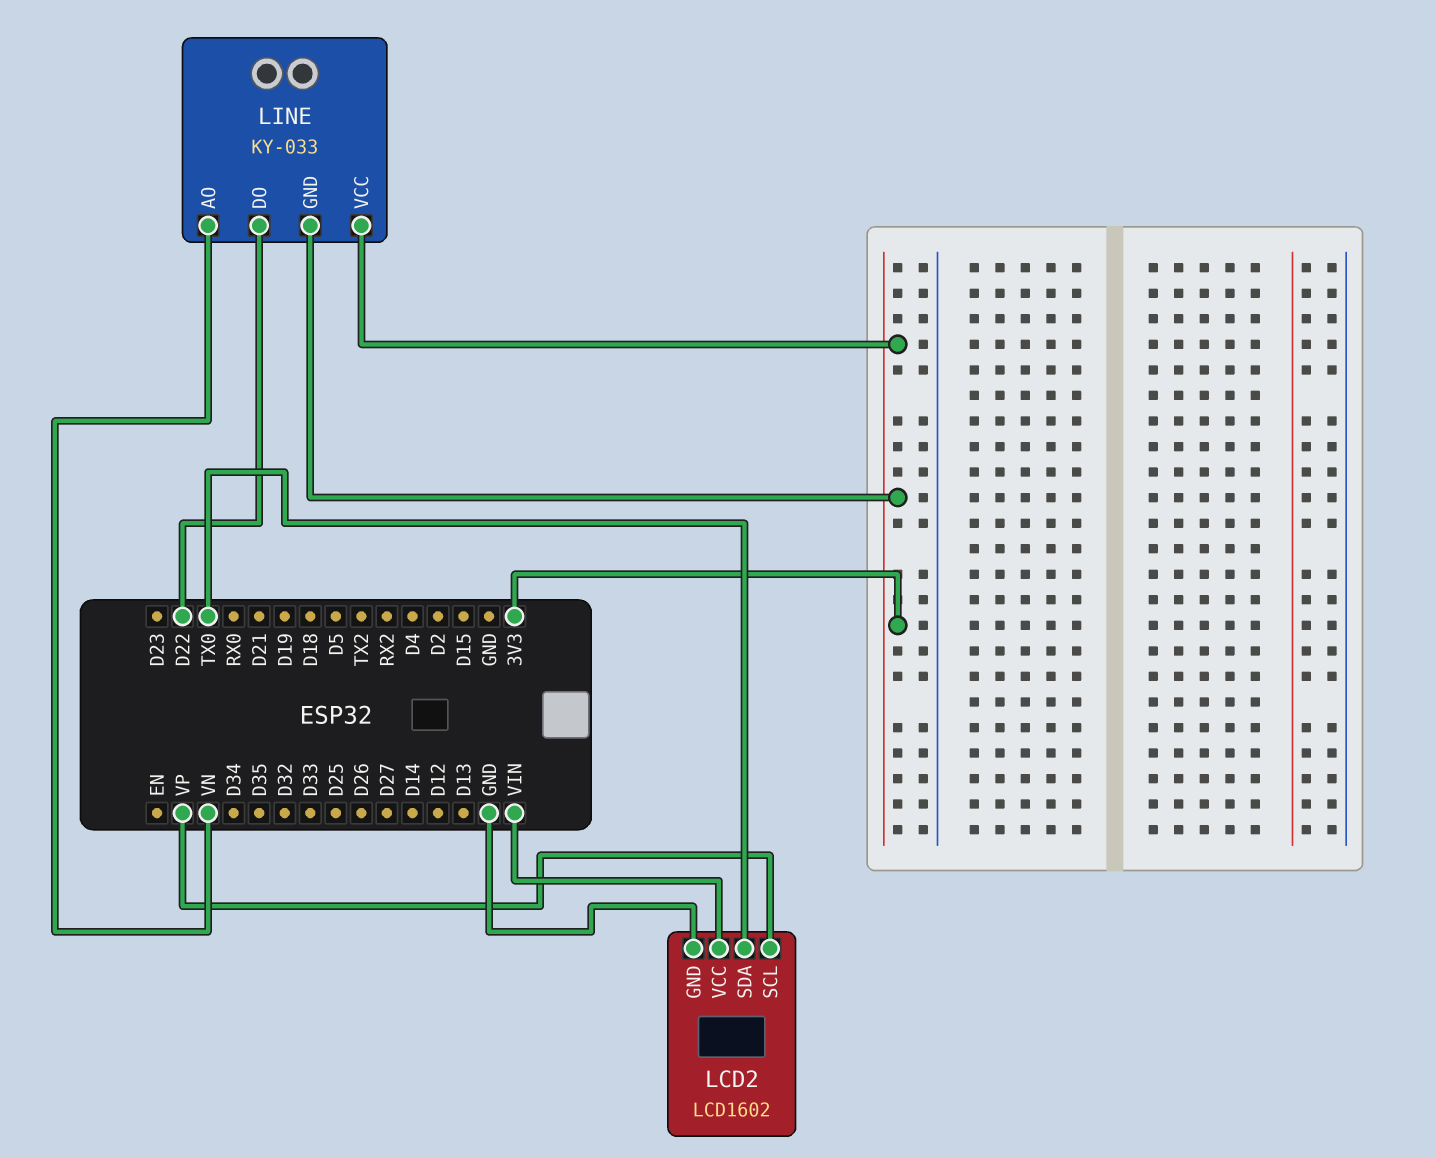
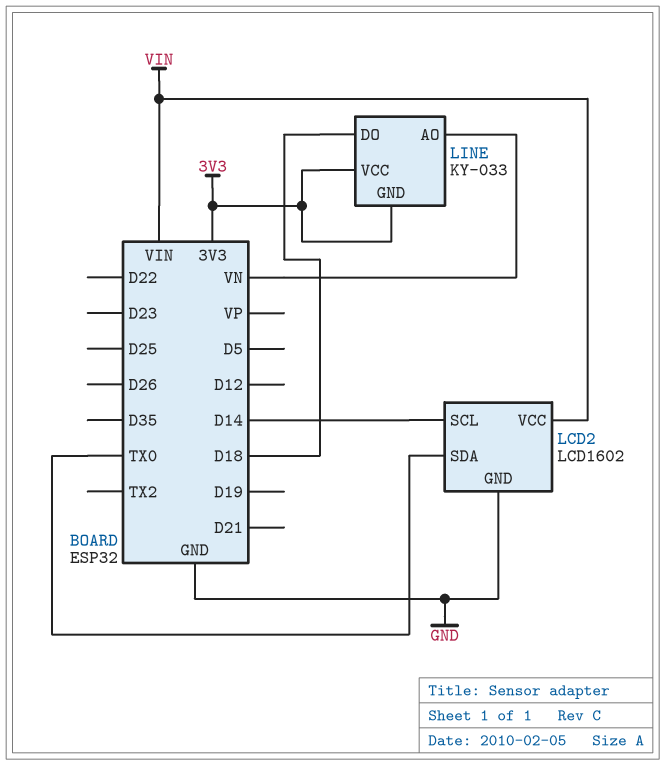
LCD2 pin SCL: VP -> D14
LINE pin DO: D22 -> D18

